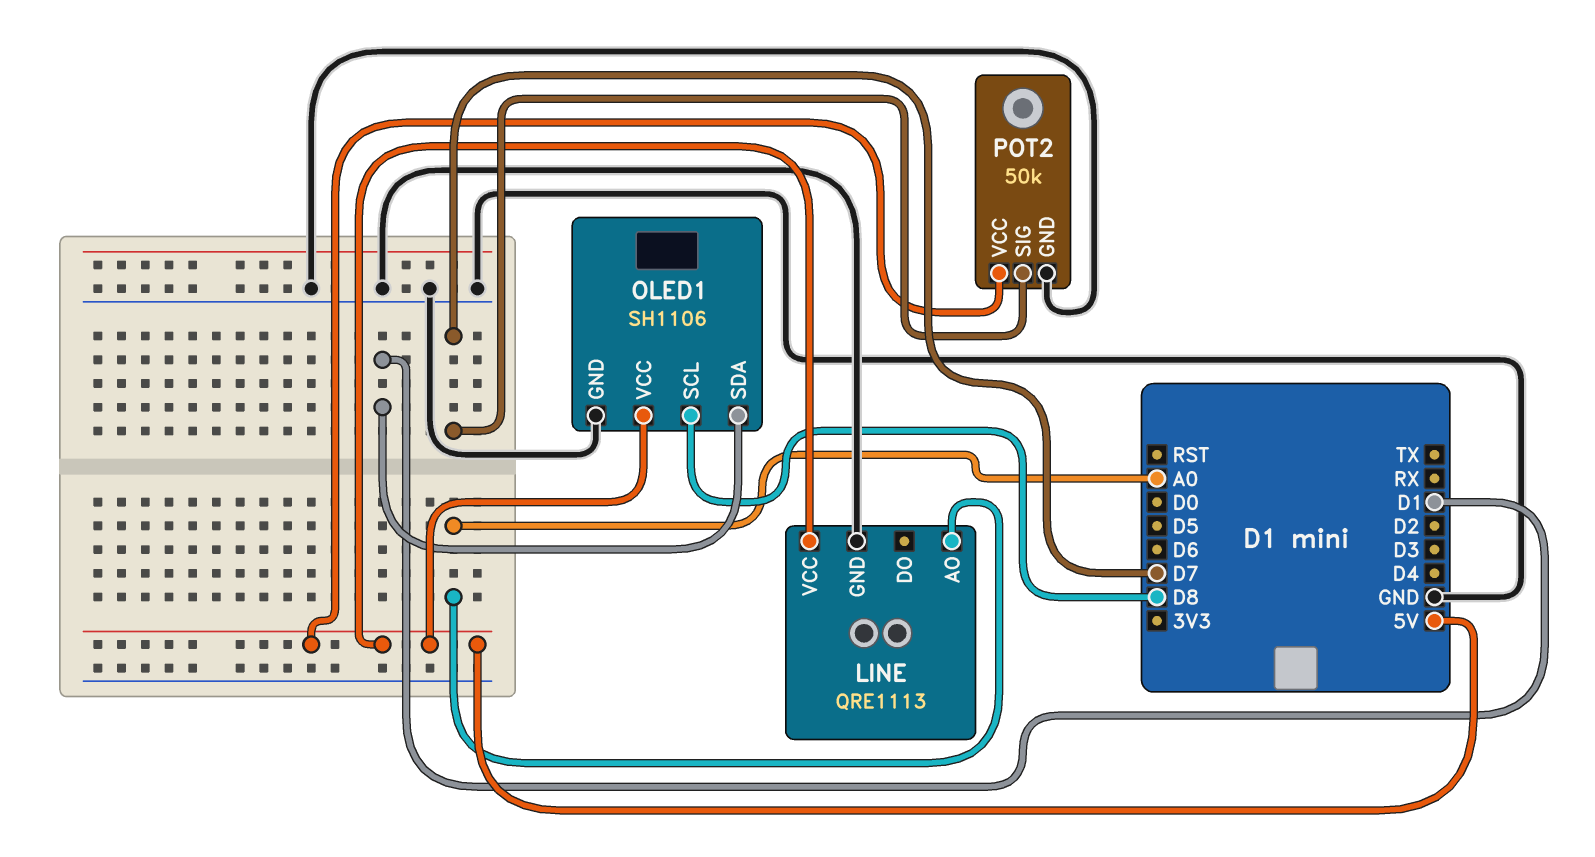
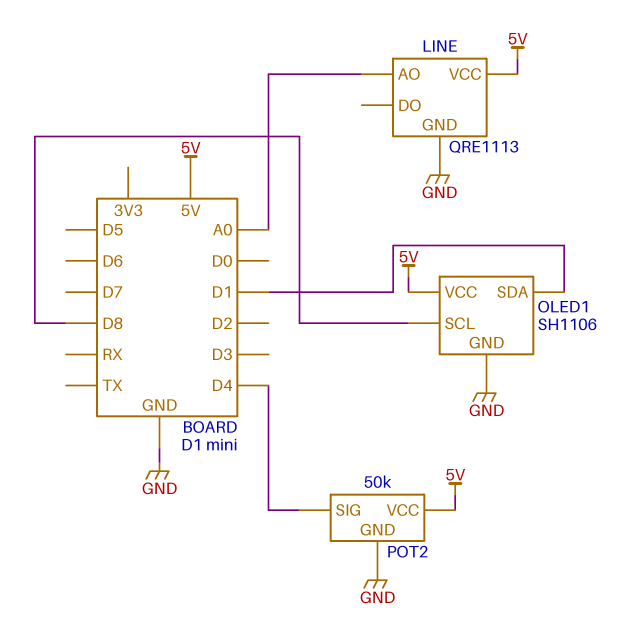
POT2 pin SIG: D7 -> D4

